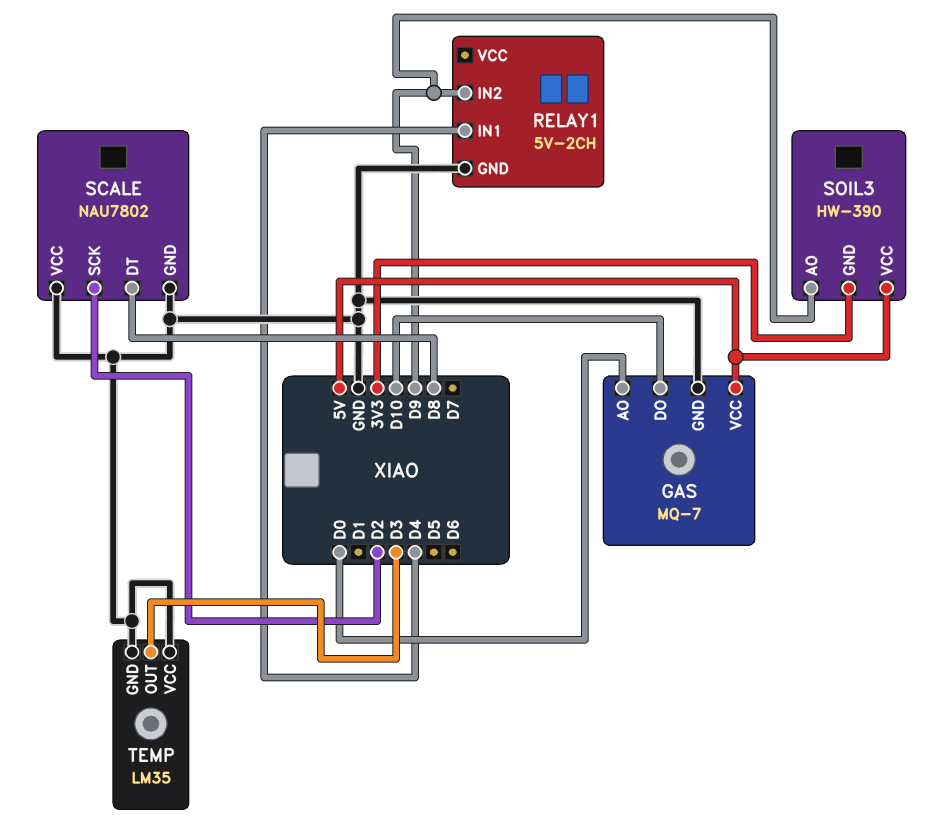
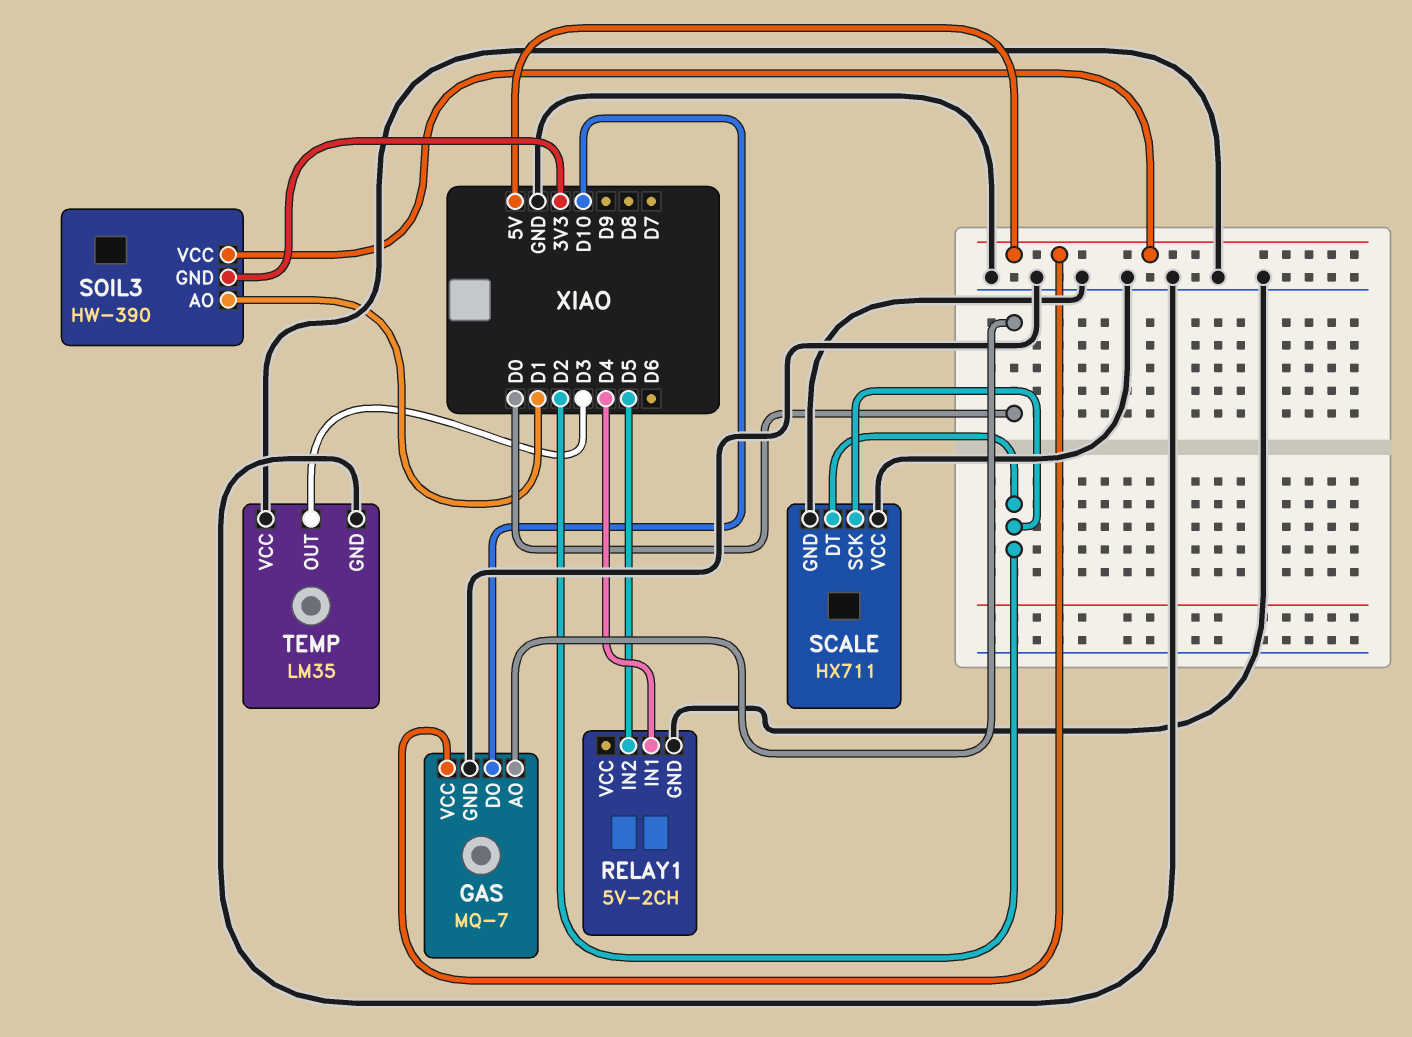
RELAY1 pin IN2: D9 -> D5
SCALE: NAU7802 -> HX711
SCALE pin DT: D8 -> D2
SOIL3 pin AO: D9 -> D1

